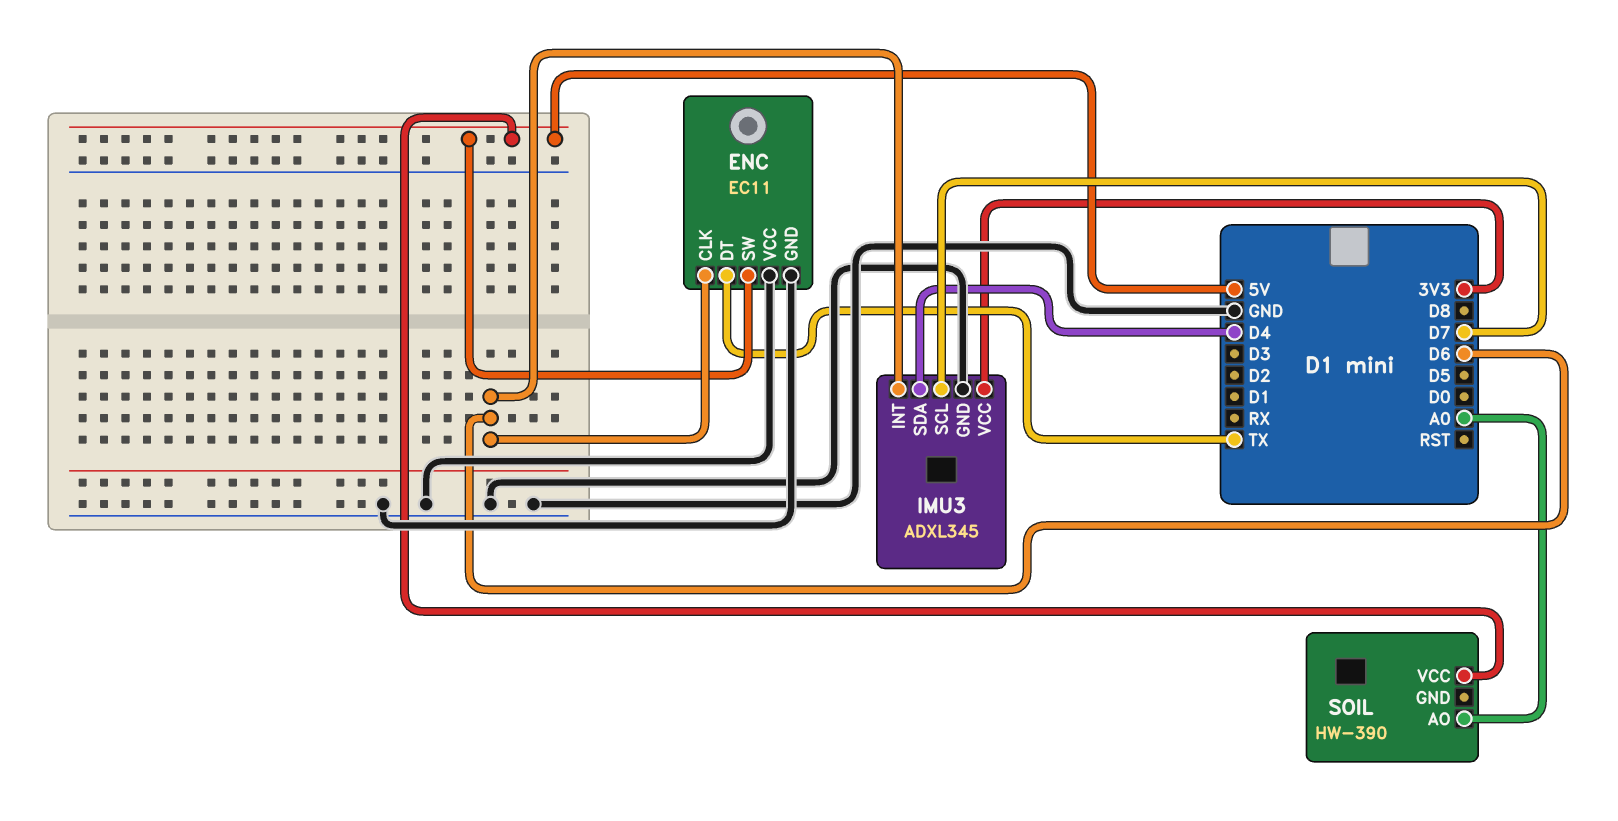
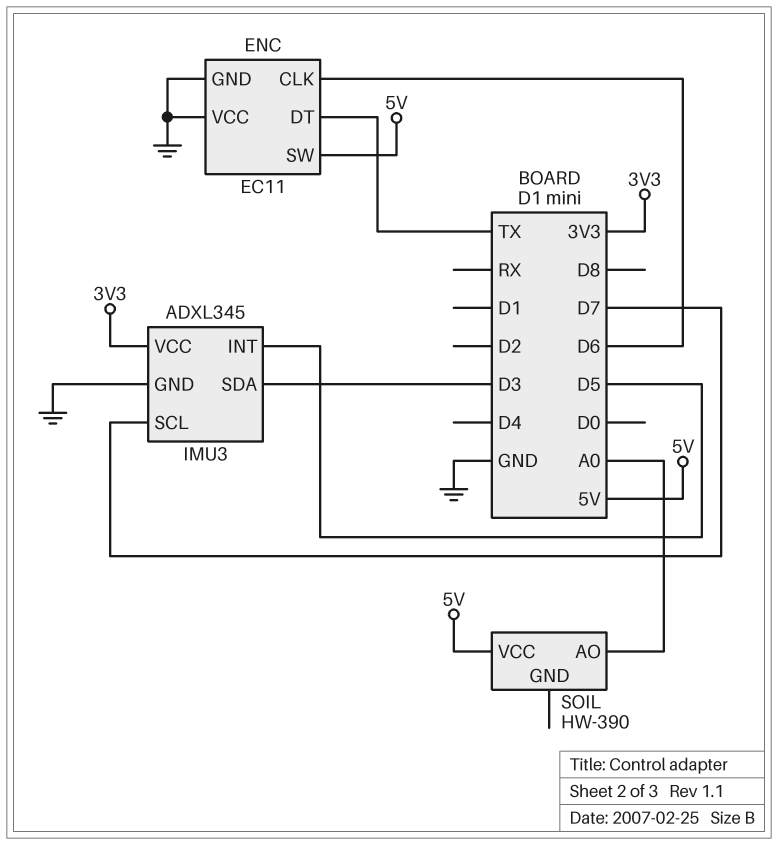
IMU3 pin INT: D6 -> D5
IMU3 pin SDA: D4 -> D3

